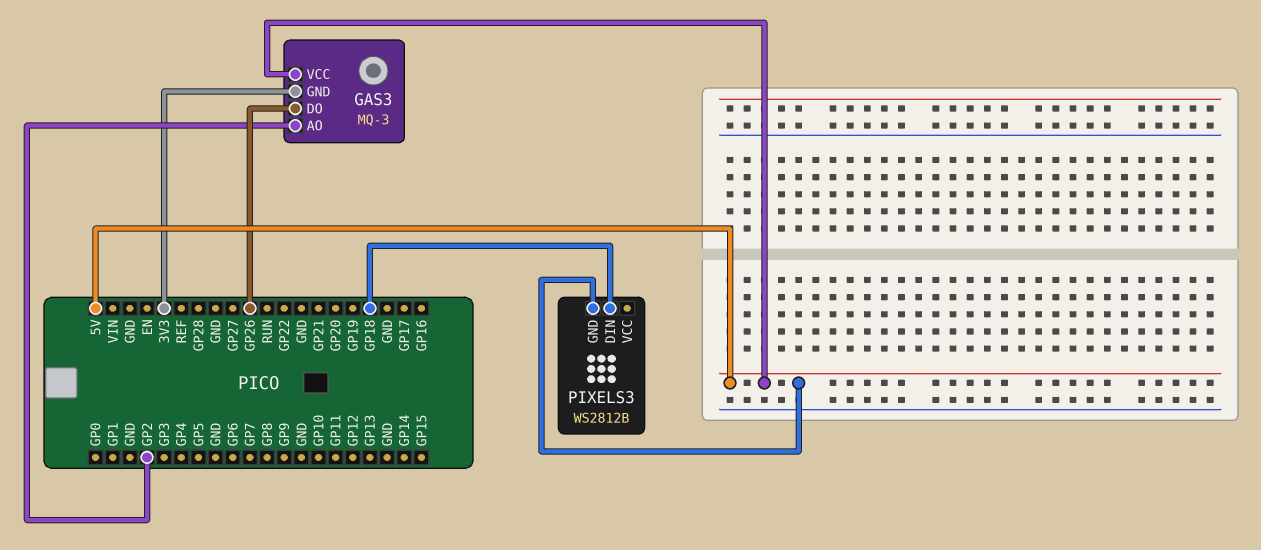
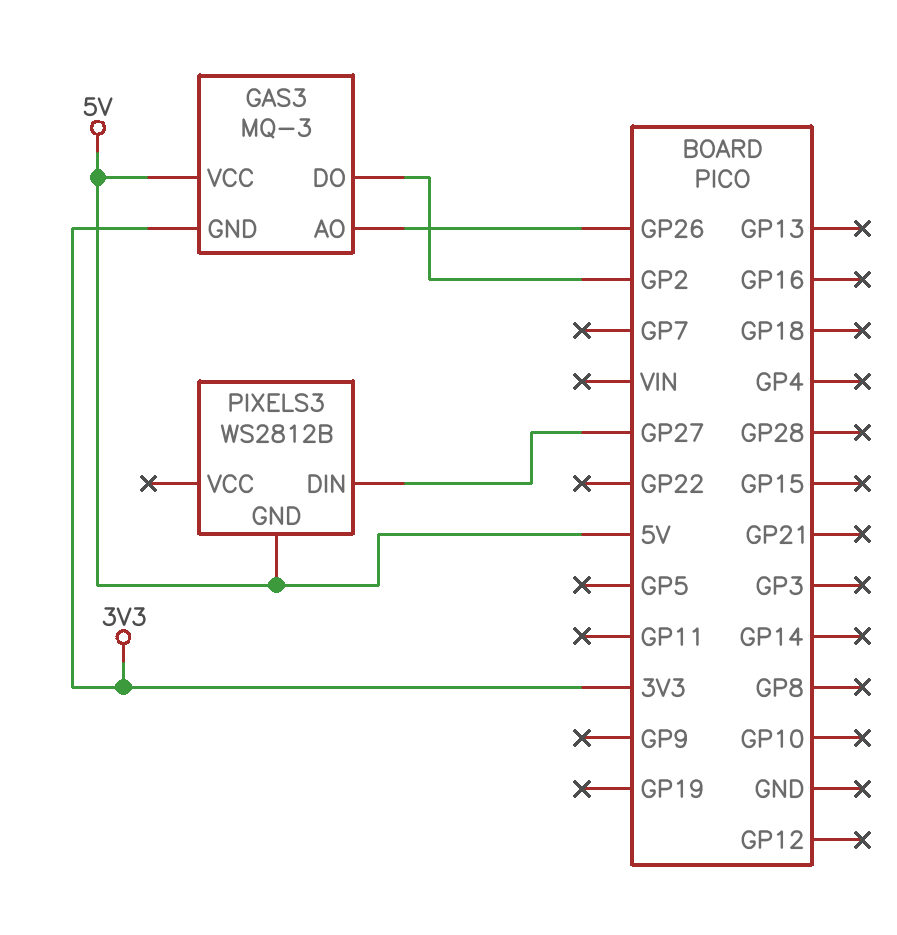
GAS3 pin AO: GP2 -> GP26
GAS3 pin DO: GP26 -> GP2
PIXELS3 pin DIN: GP18 -> GP27

